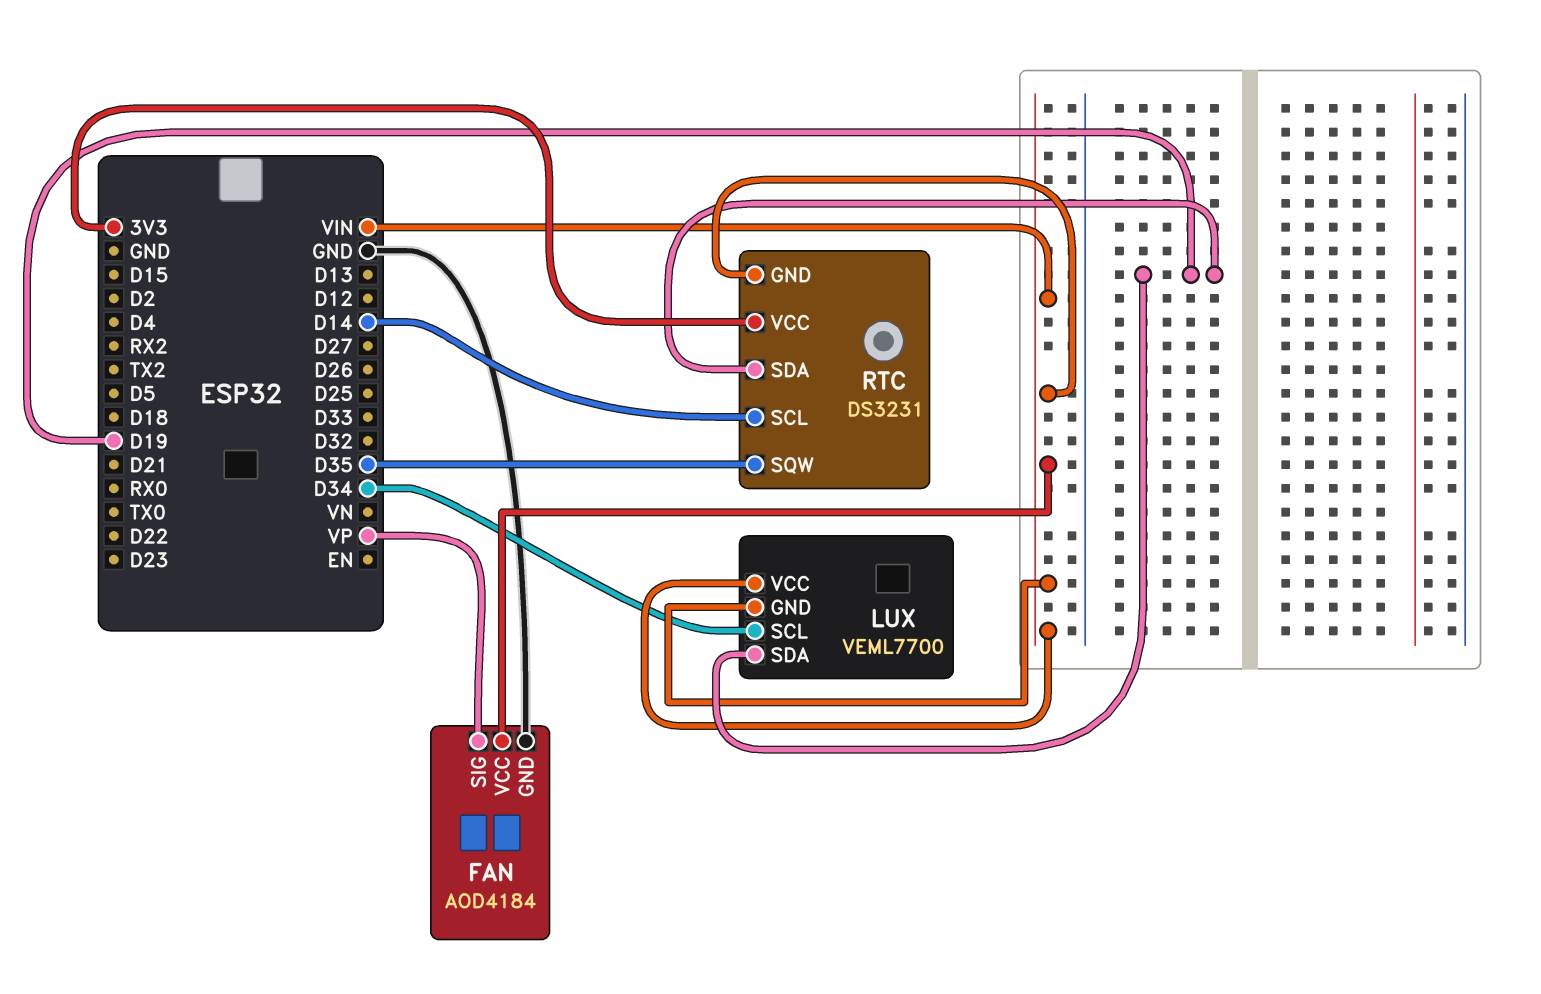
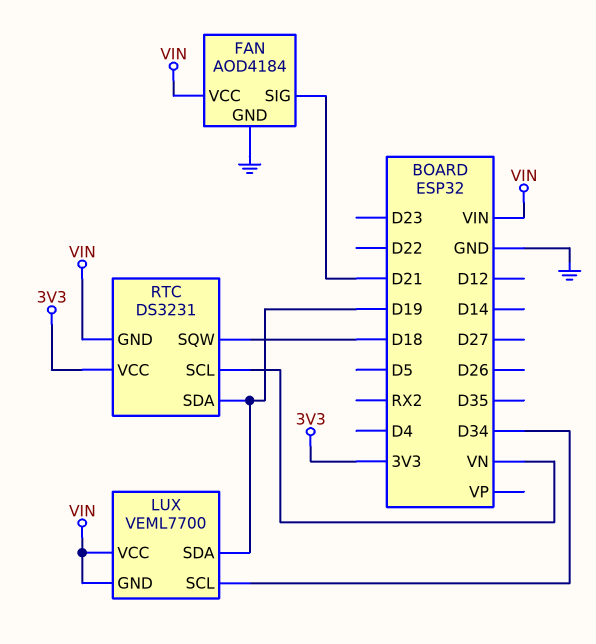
FAN pin SIG: VP -> D21
RTC pin SCL: D14 -> VN
RTC pin SQW: D35 -> D18

